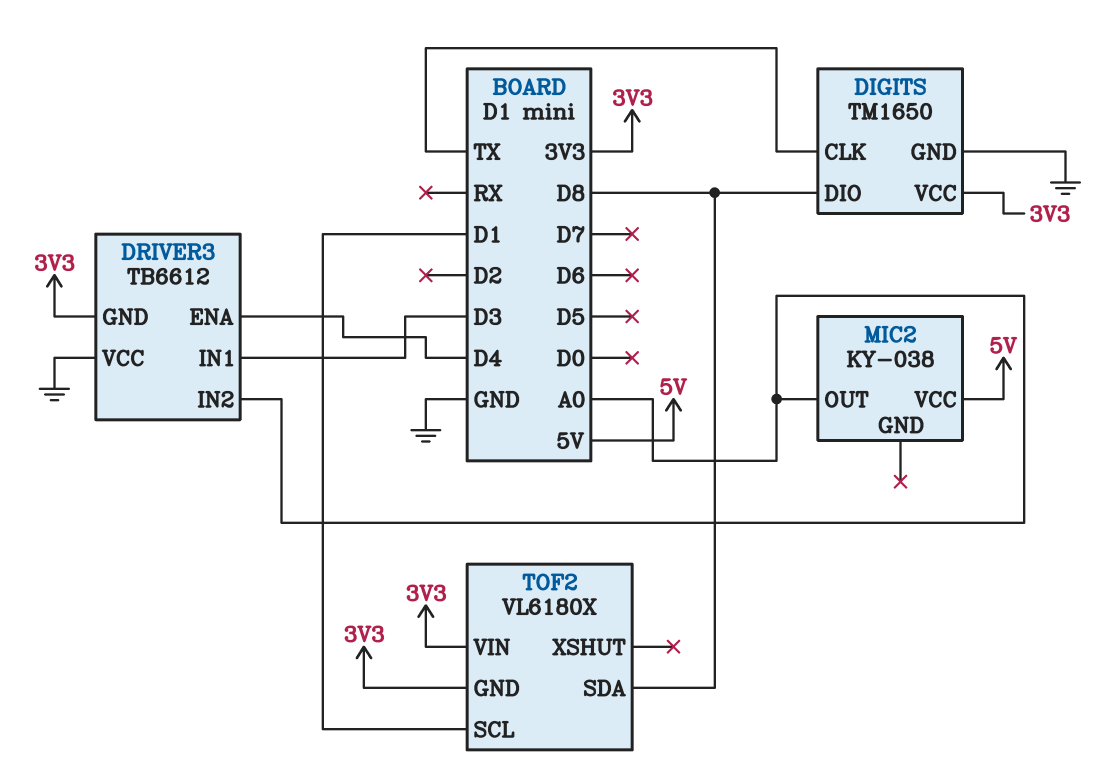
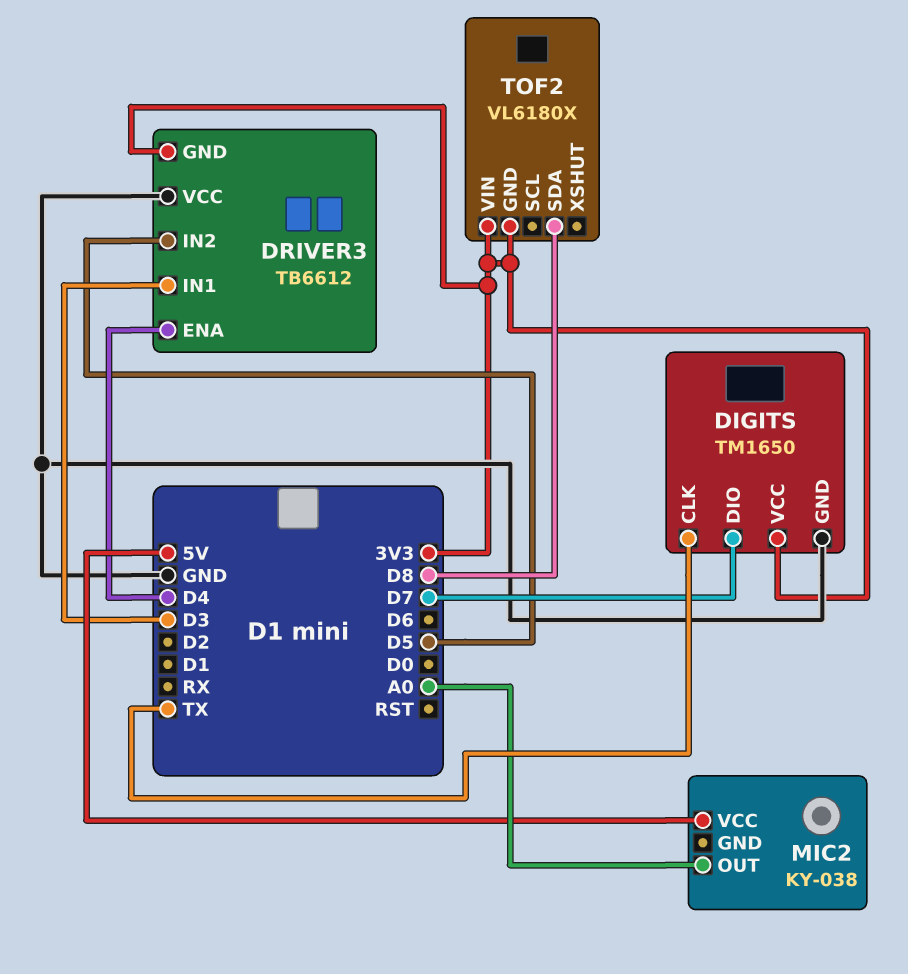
DIGITS pin DIO: D8 -> D7
DRIVER3 pin IN2: A0 -> D5
TOF2 pin SCL: D1 -> none

